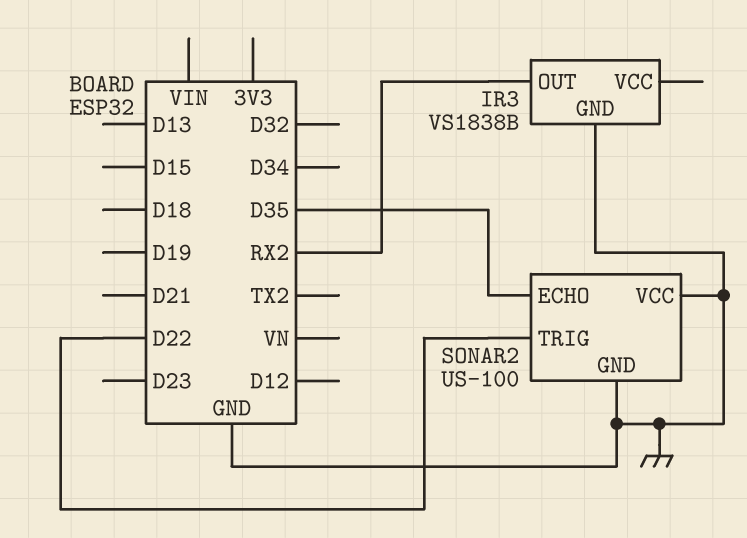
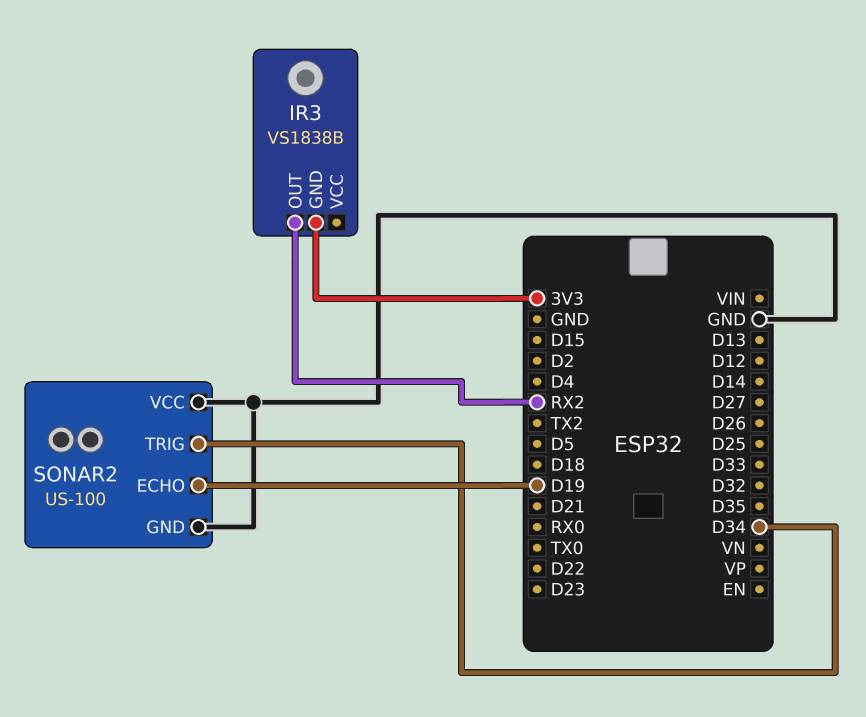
IR3 pin GND: GND -> 3V3
SONAR2 pin ECHO: D35 -> D19
SONAR2 pin TRIG: D22 -> D34

